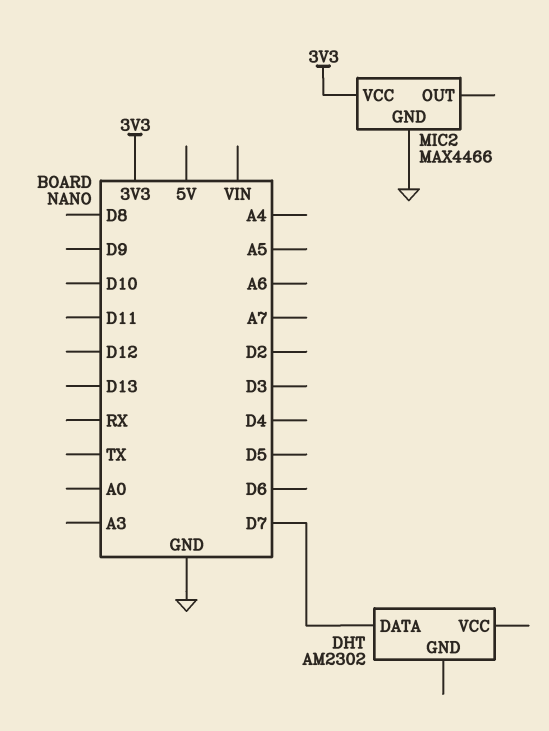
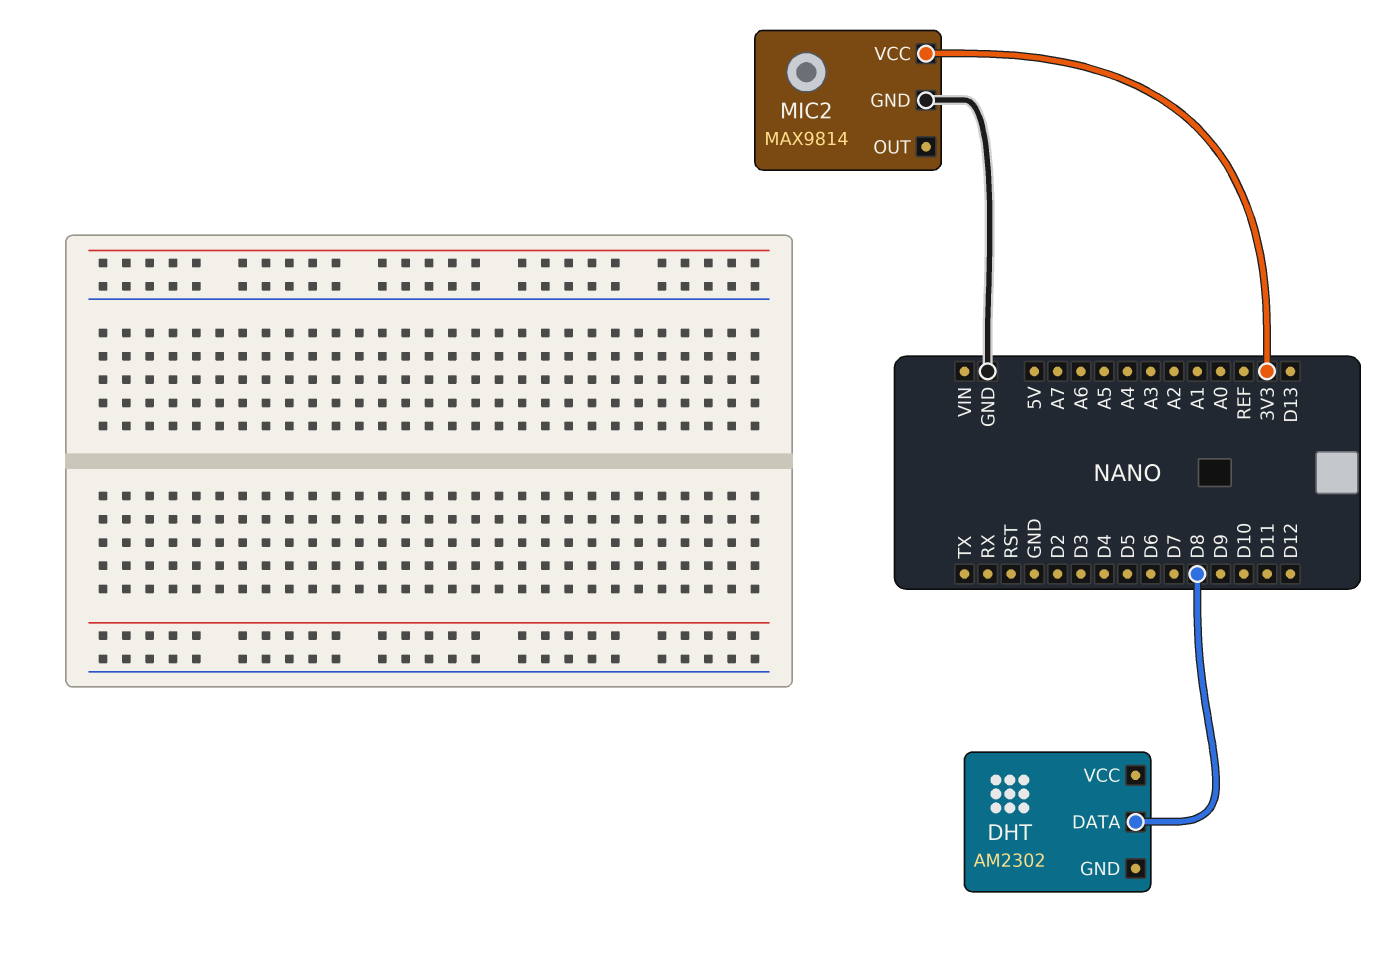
DHT pin DATA: D7 -> D8
MIC2: MAX4466 -> MAX9814

